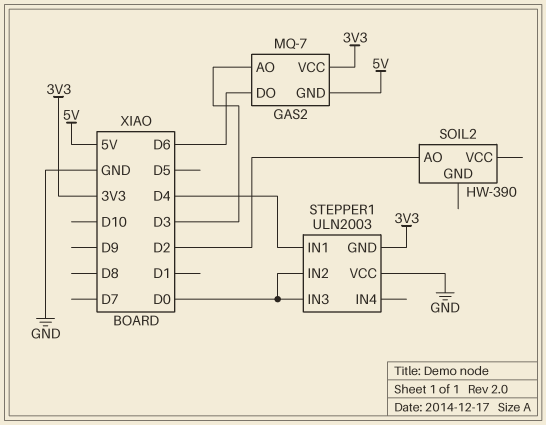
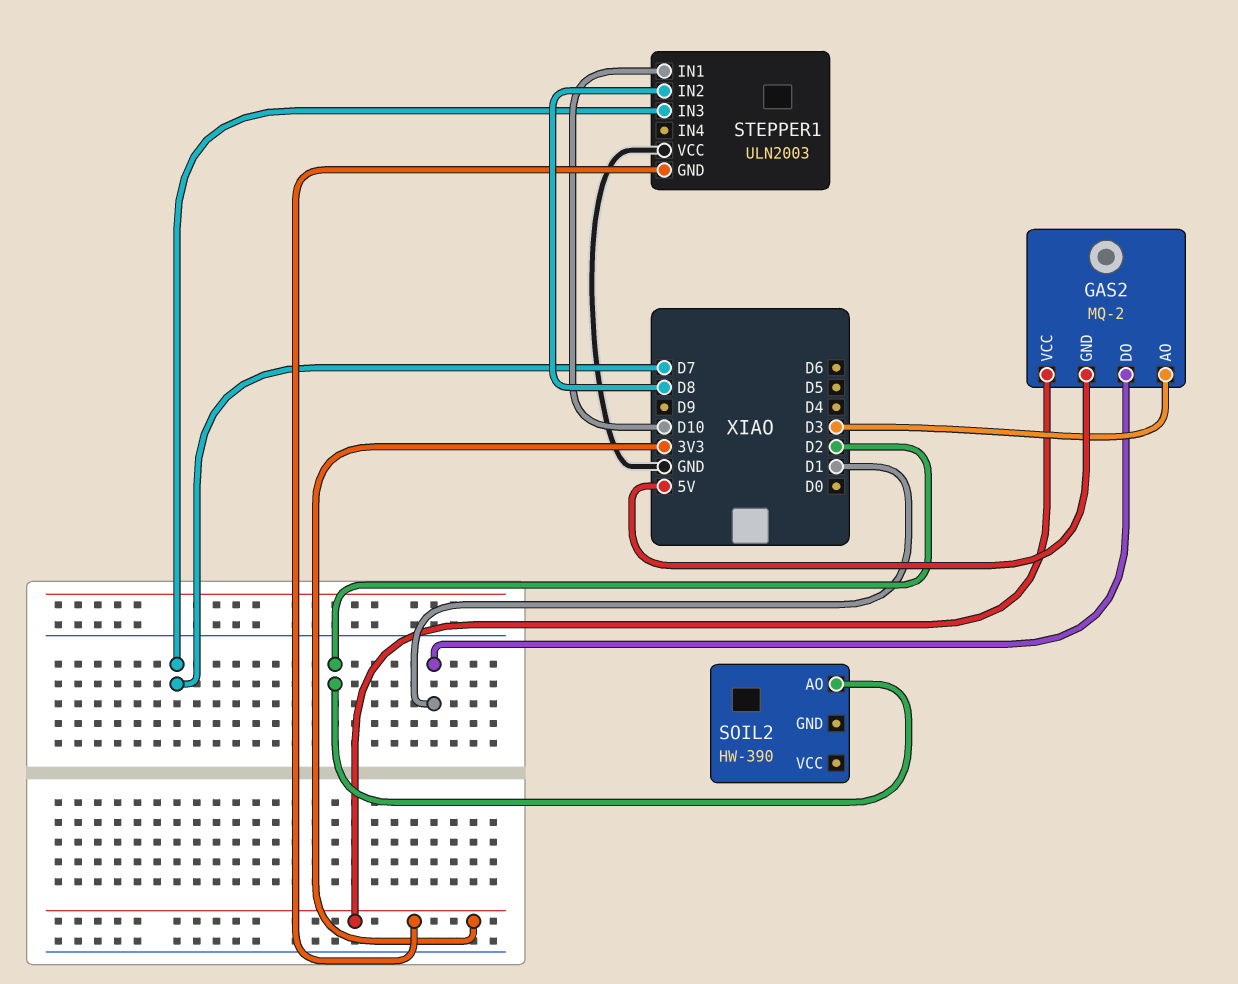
GAS2: MQ-7 -> MQ-2
GAS2 pin DO: D6 -> D1
STEPPER1 pin IN1: D4 -> D10
STEPPER1 pin IN2: D0 -> D8
STEPPER1 pin IN3: D0 -> D7

